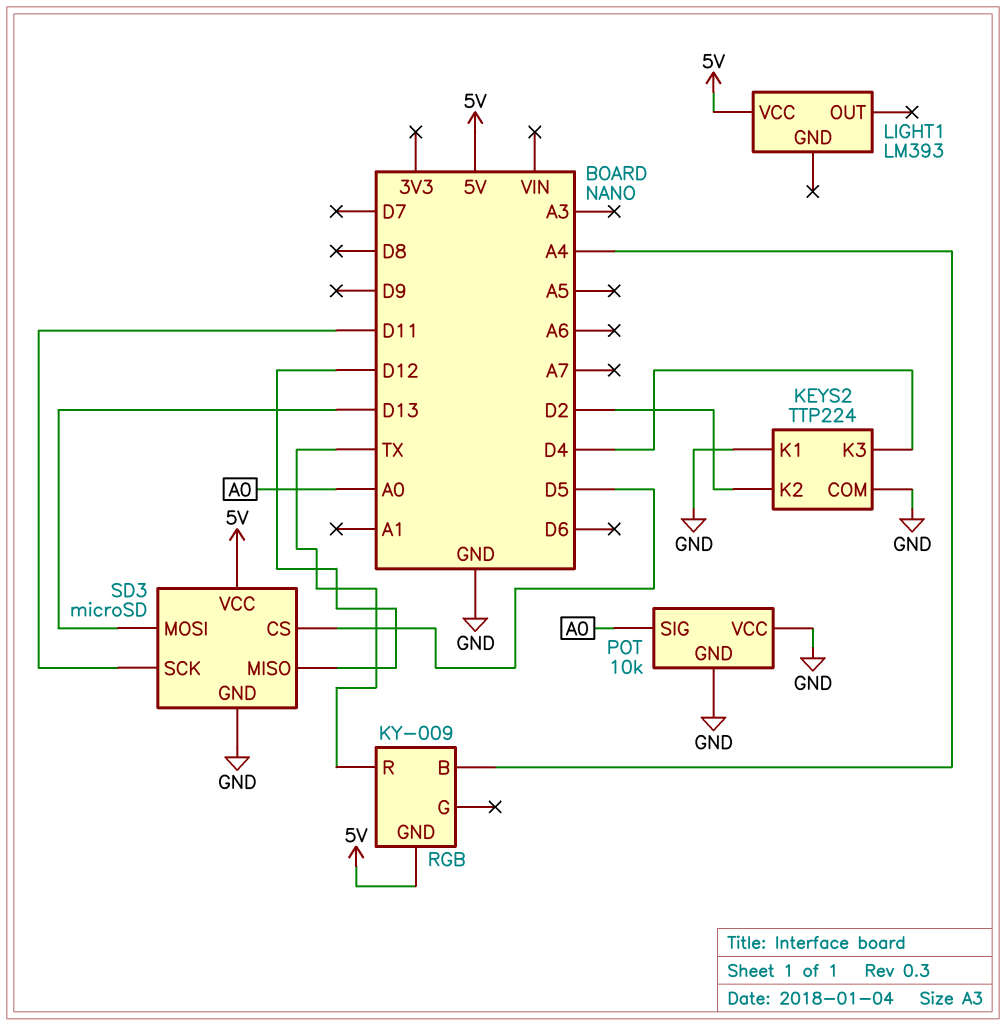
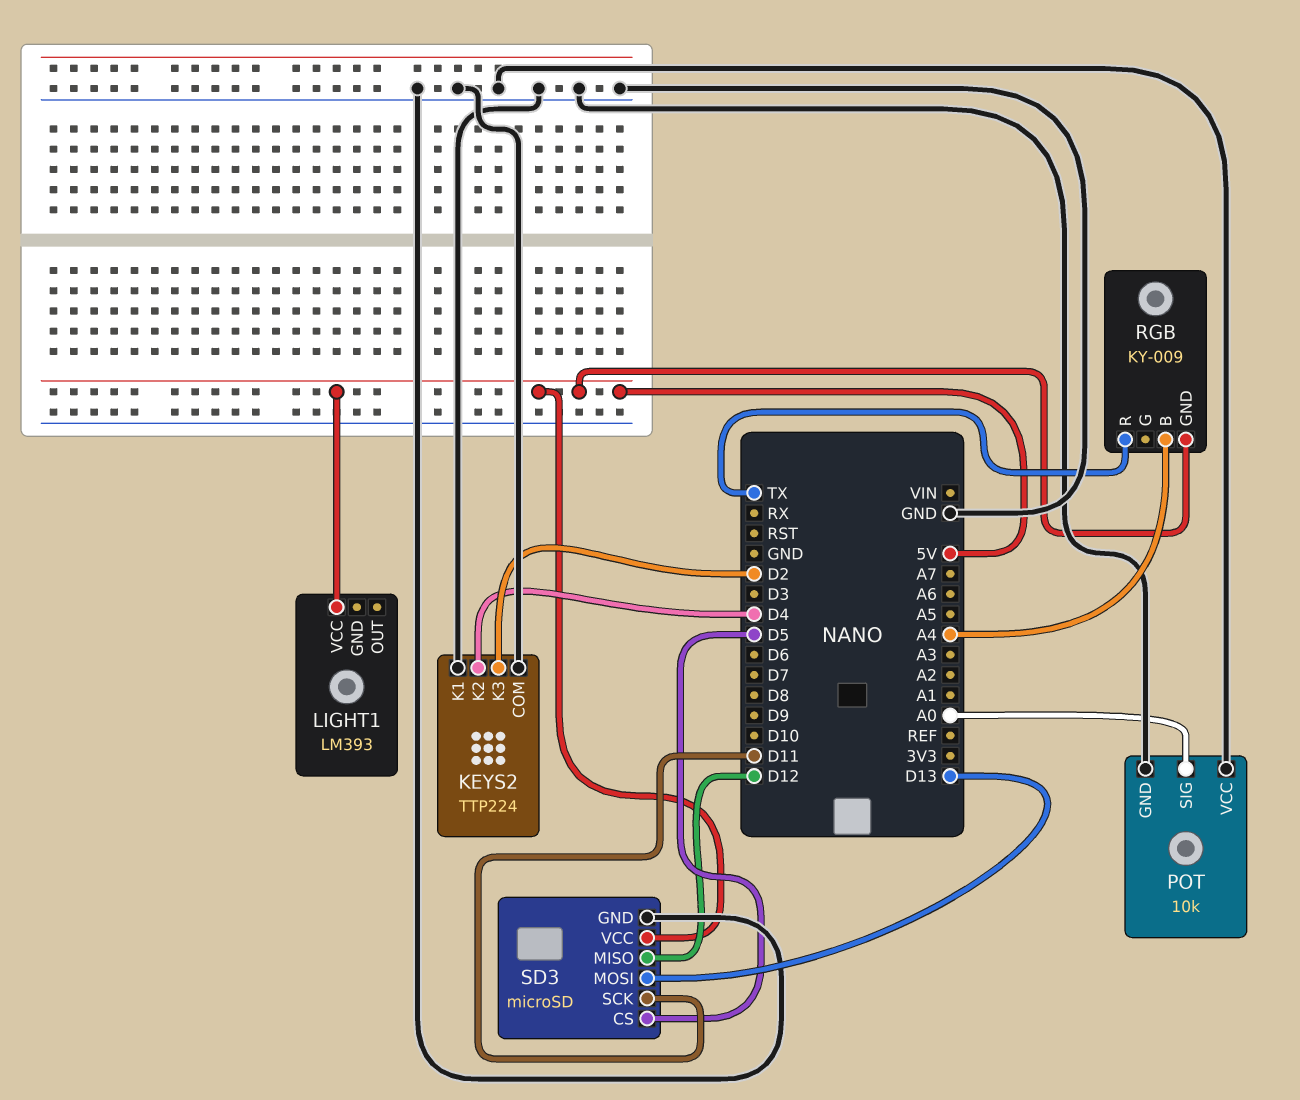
KEYS2 pin K2: D2 -> D4
KEYS2 pin K3: D4 -> D2

